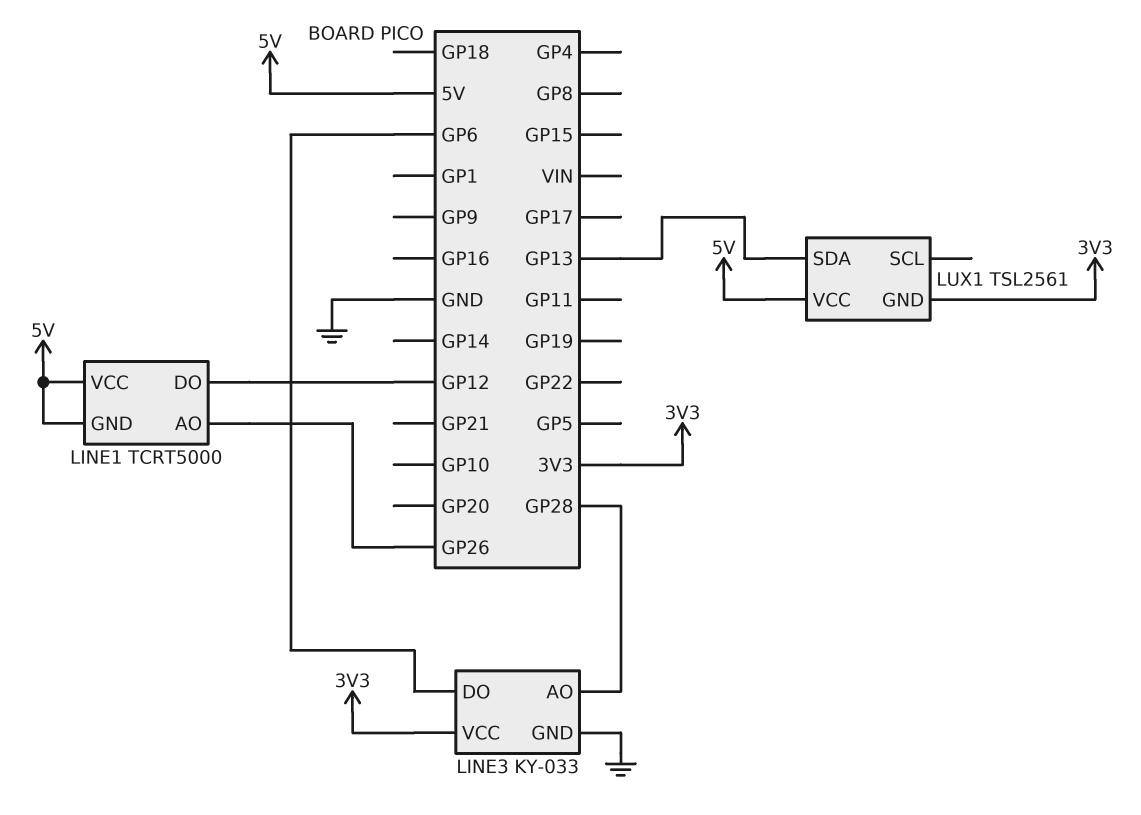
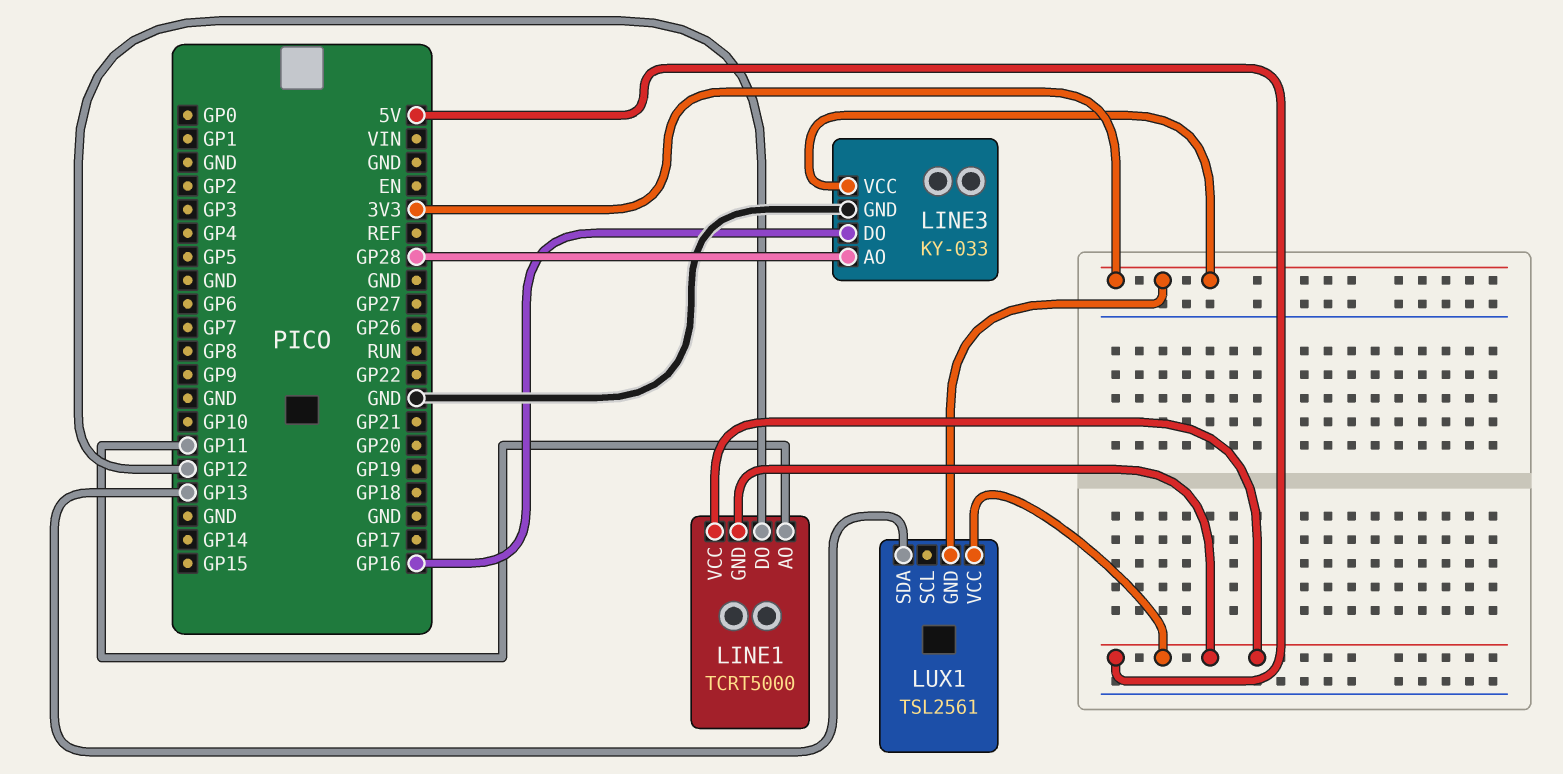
LINE1 pin AO: GP26 -> GP11
LINE3 pin DO: GP6 -> GP16

